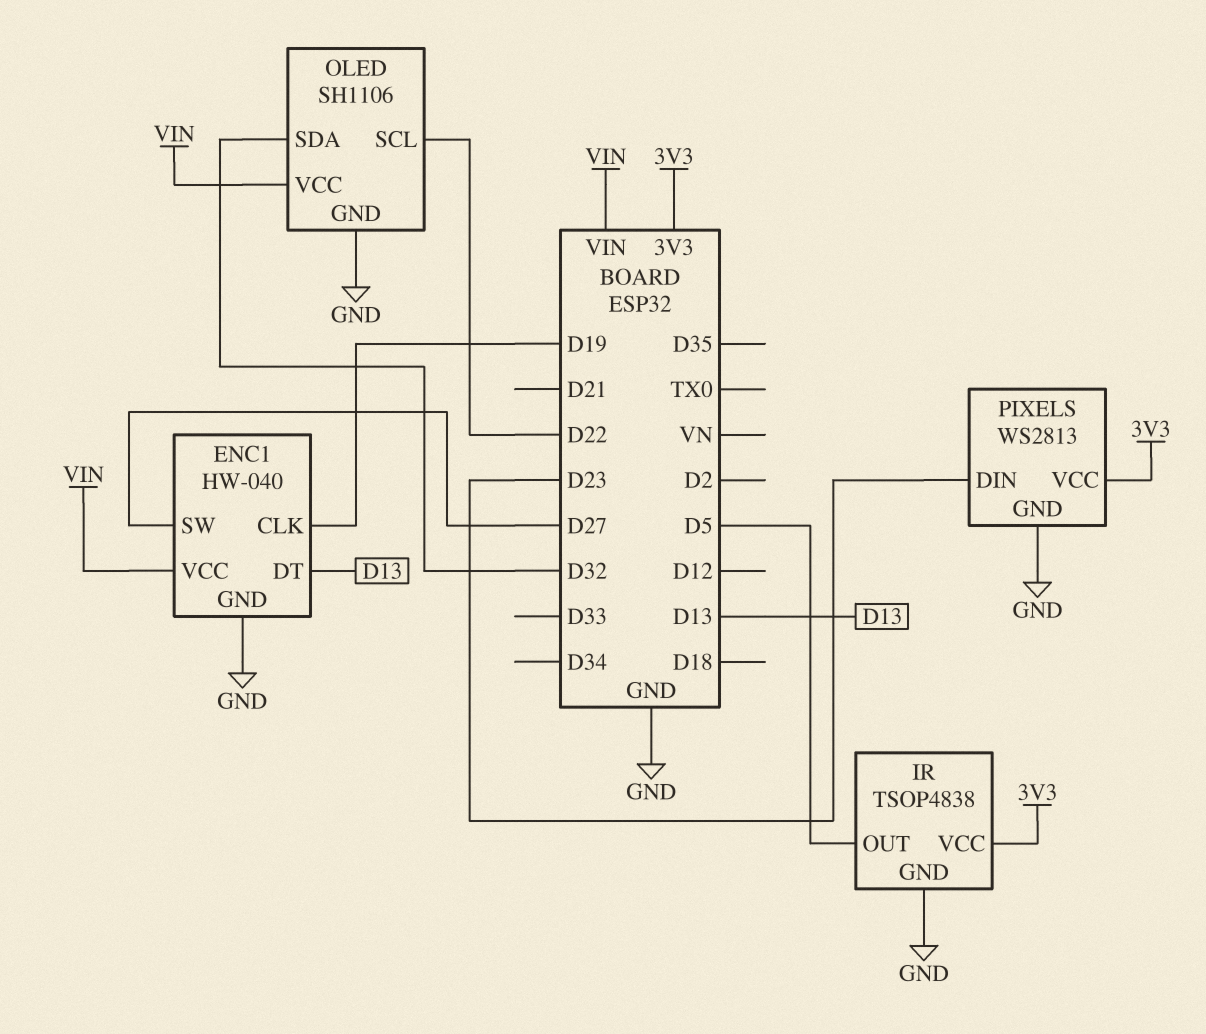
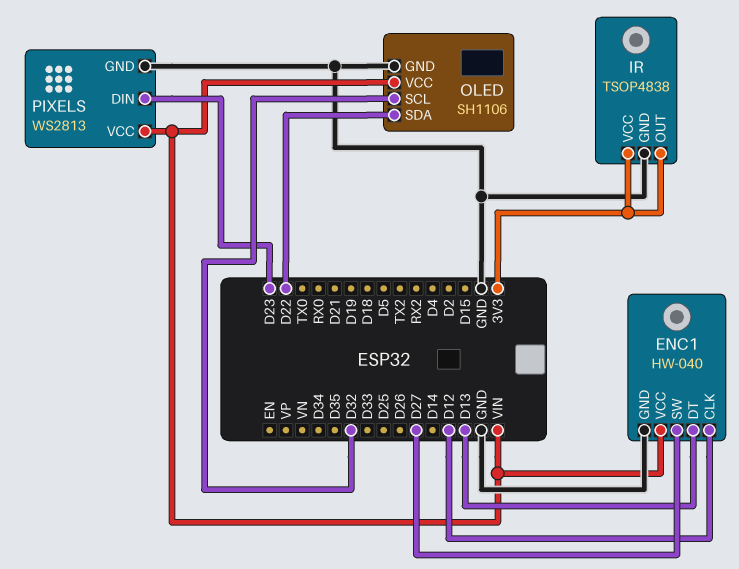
ENC1 pin CLK: D19 -> D12
IR pin OUT: D5 -> 3V3
OLED pin SCL: D22 -> D32
OLED pin SDA: D32 -> D22
PIXELS pin VCC: 3V3 -> VIN

